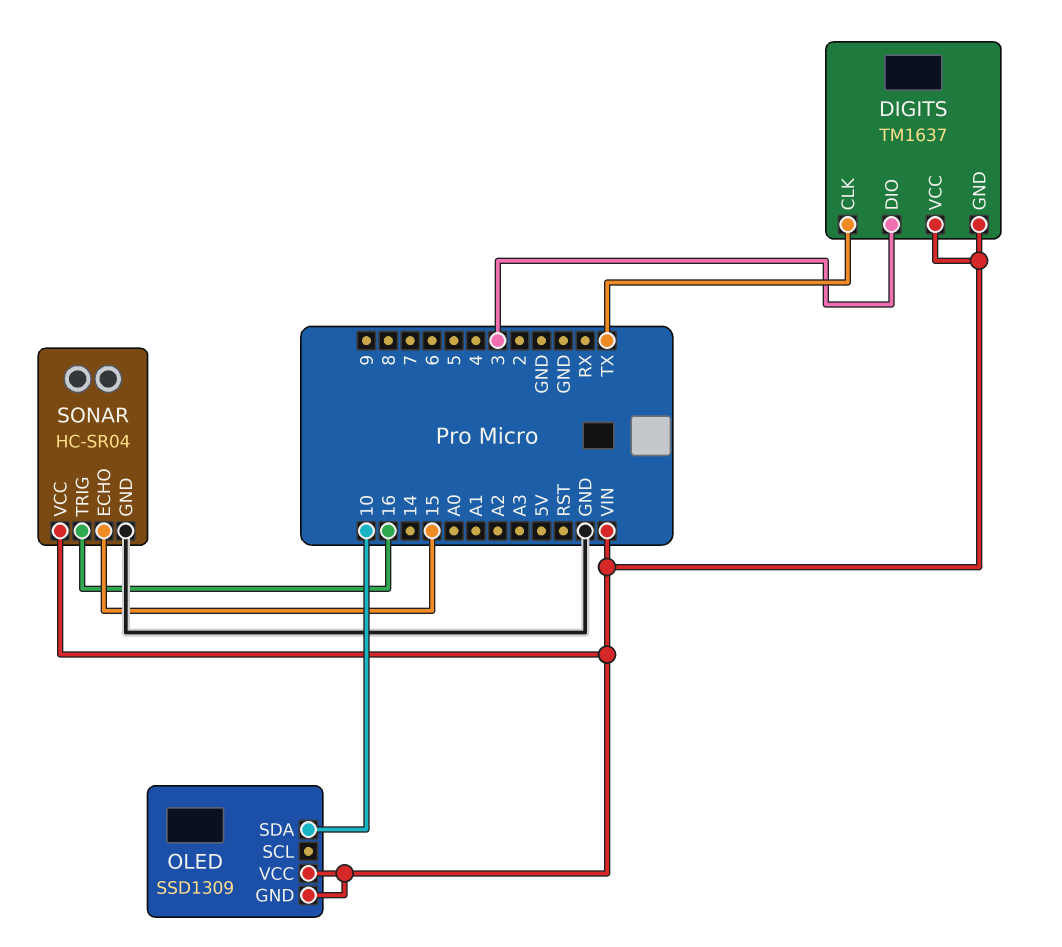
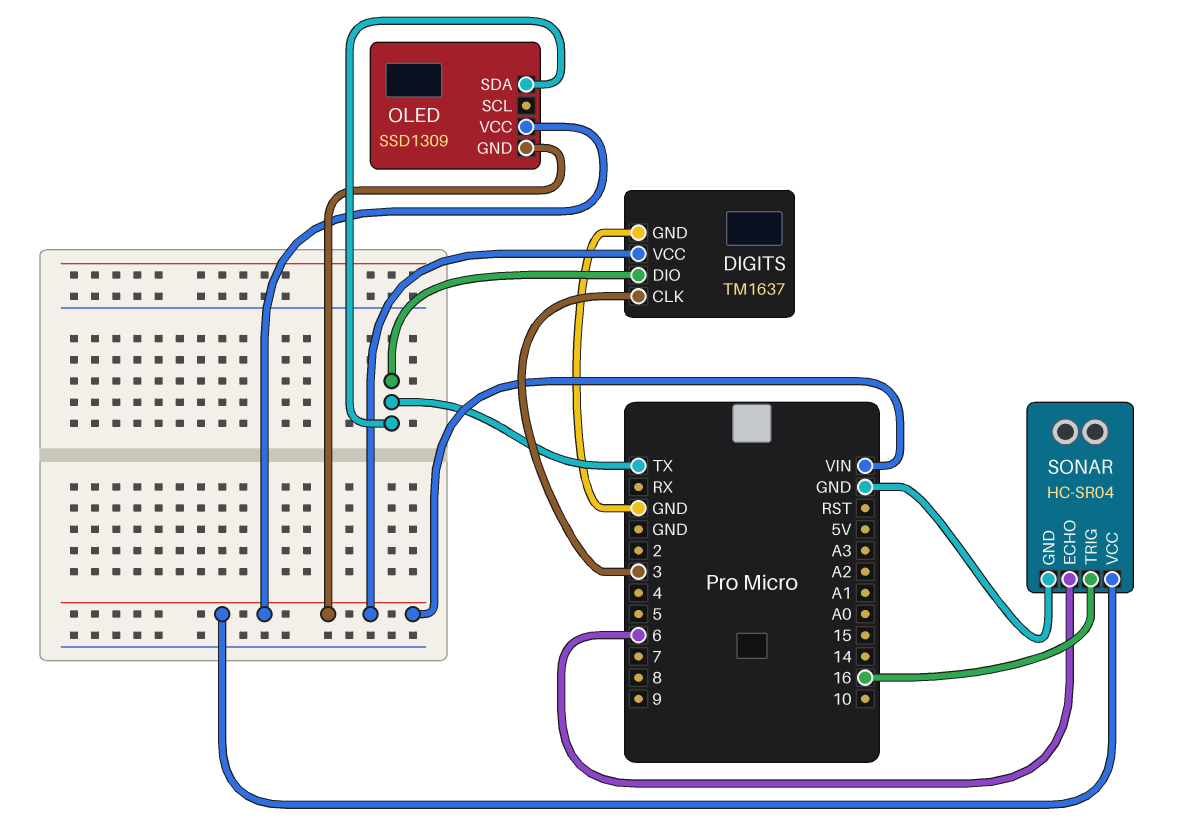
DIGITS pin CLK: TX -> 3
DIGITS pin DIO: 3 -> TX
DIGITS pin GND: VIN -> GND
OLED pin SDA: 10 -> TX
SONAR pin ECHO: 15 -> 6

